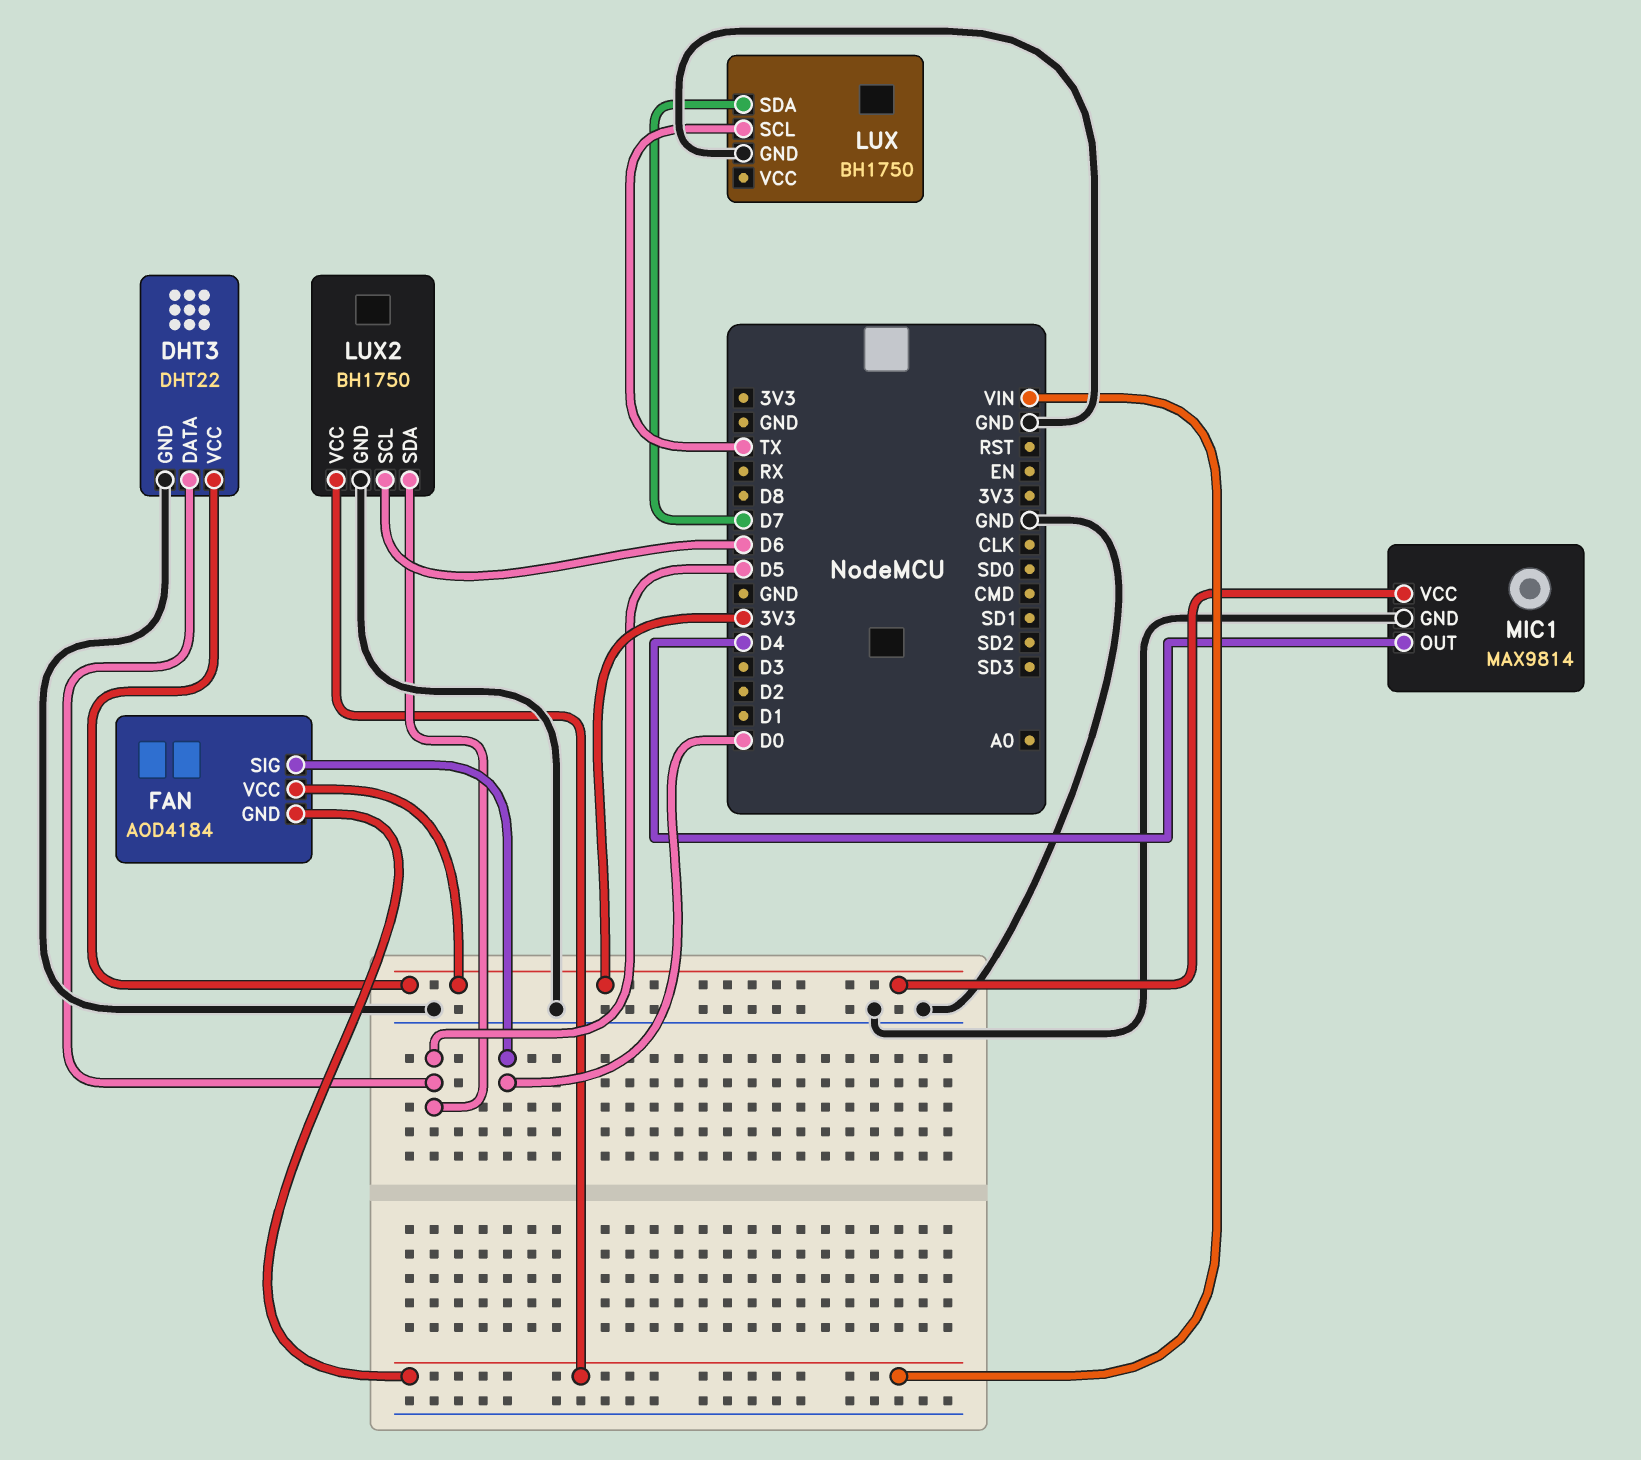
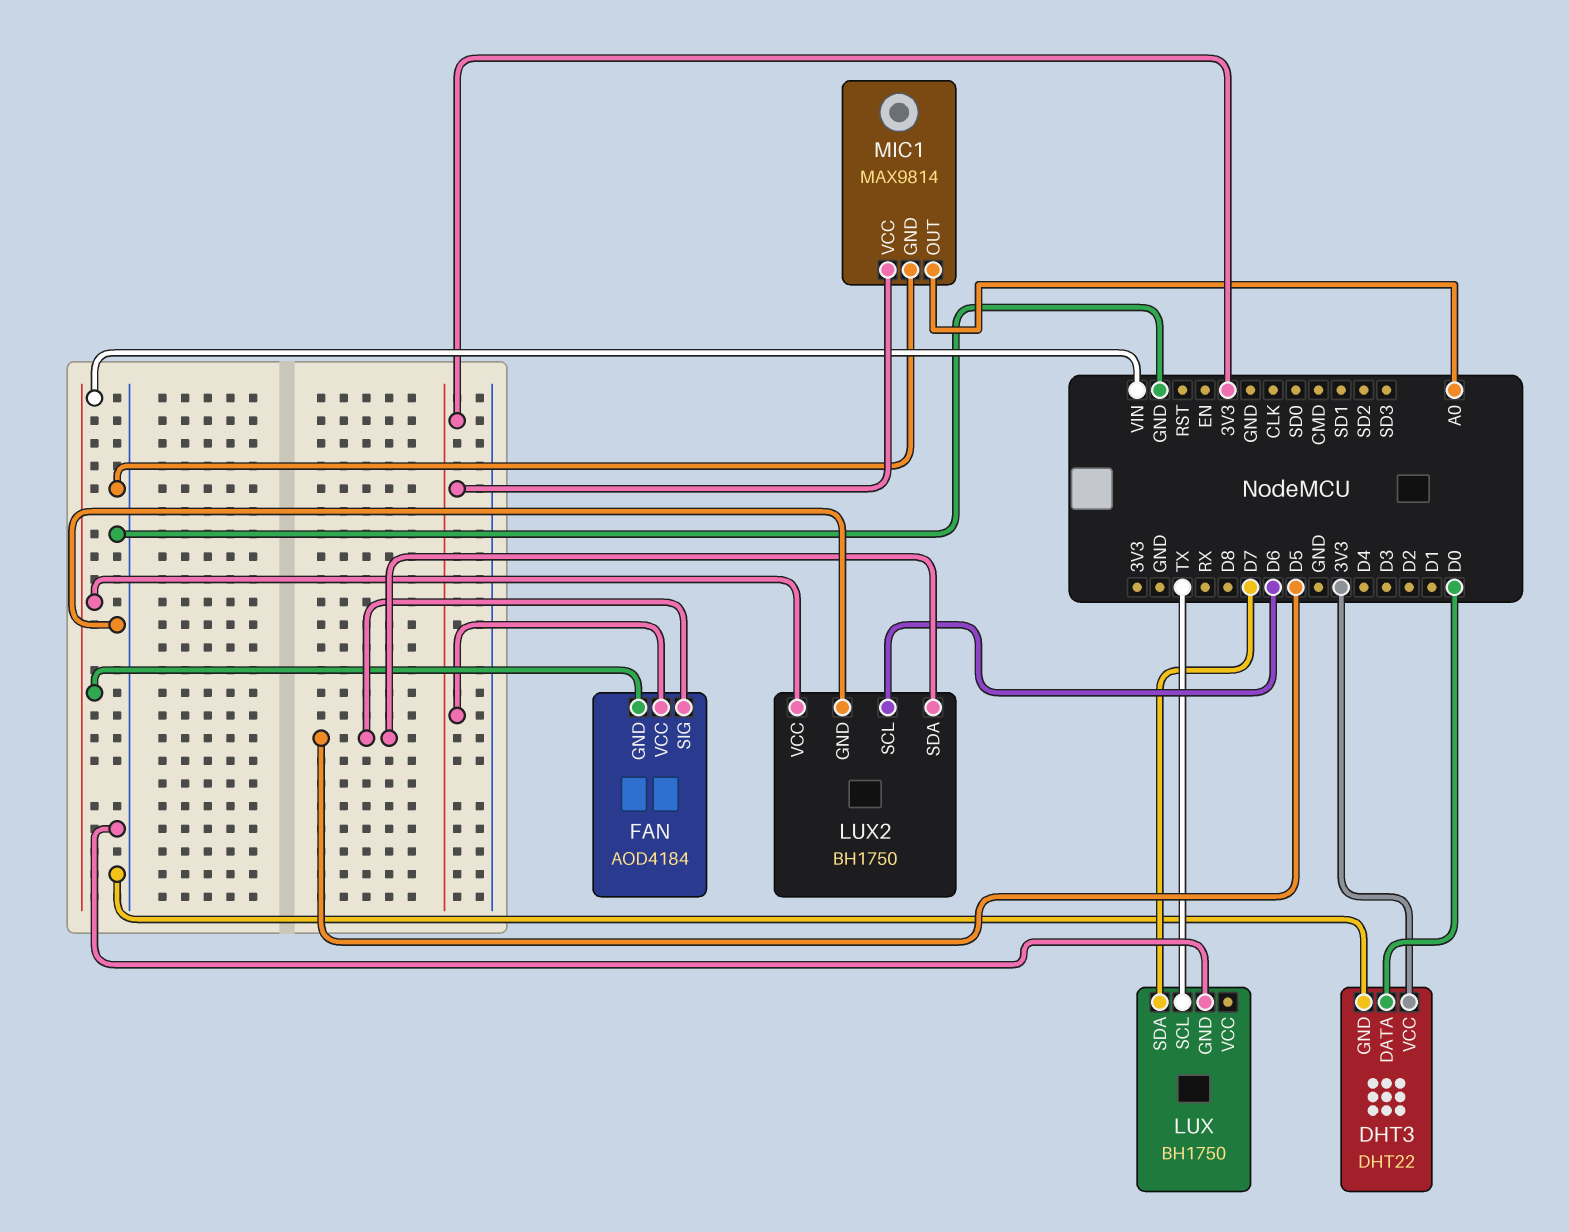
DHT3 pin DATA: D5 -> D0
FAN pin SIG: D0 -> D5
MIC1 pin OUT: D4 -> A0

